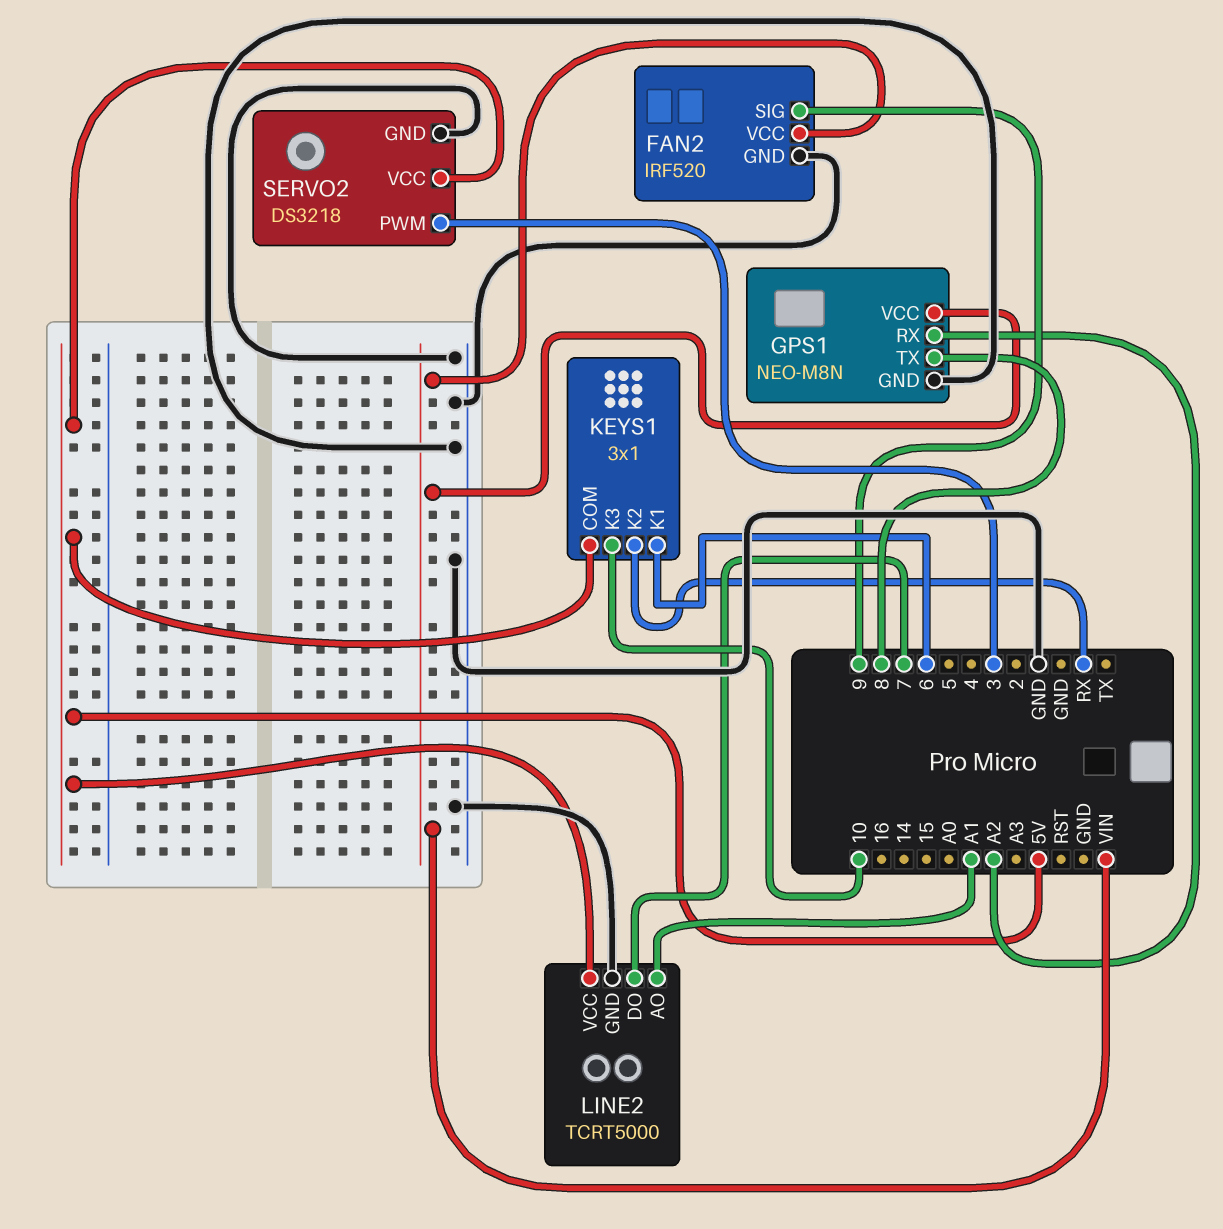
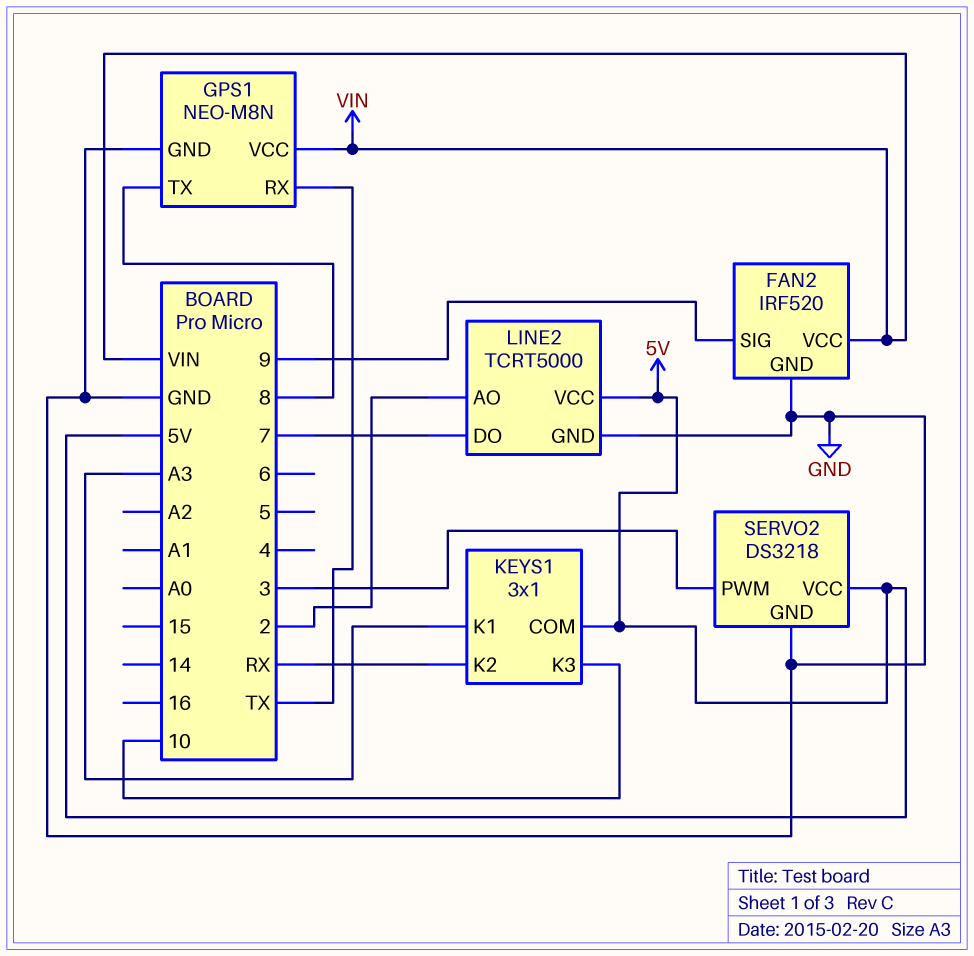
GPS1 pin RX: A2 -> TX
KEYS1 pin K1: 6 -> A3
LINE2 pin AO: A1 -> 2

